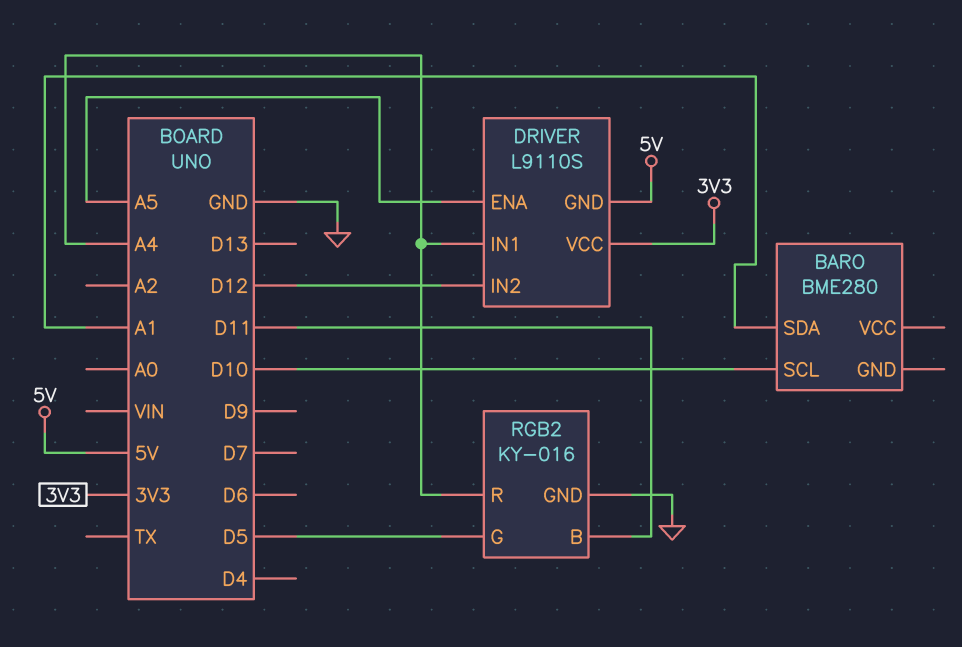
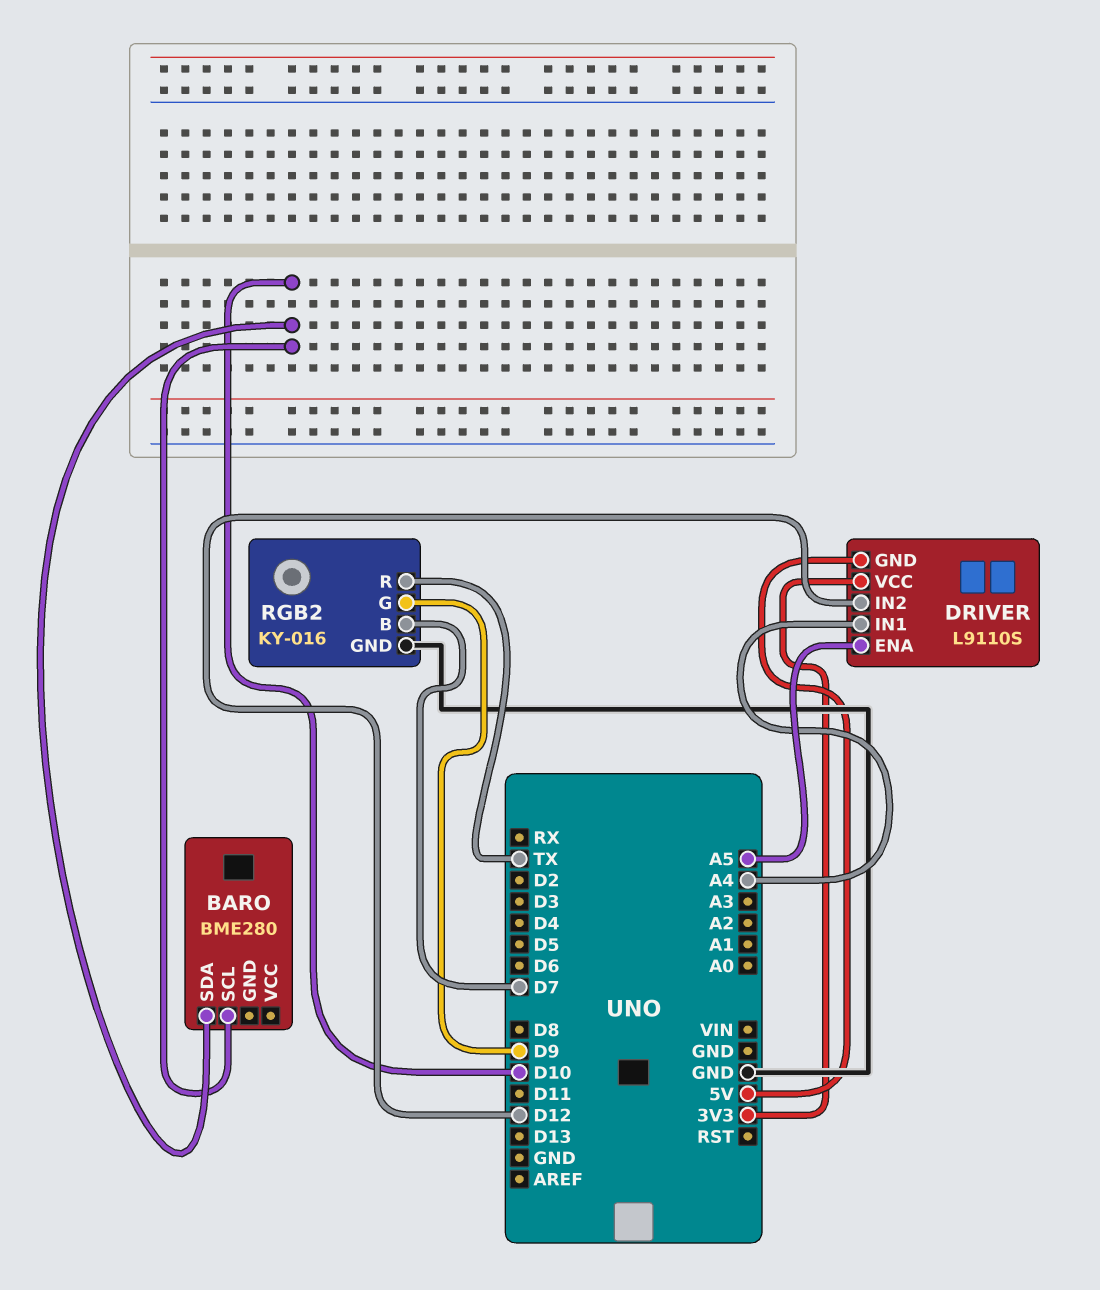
BARO pin SDA: A1 -> D10
RGB2 pin B: D11 -> D7
RGB2 pin G: D5 -> D9
RGB2 pin R: A4 -> TX

